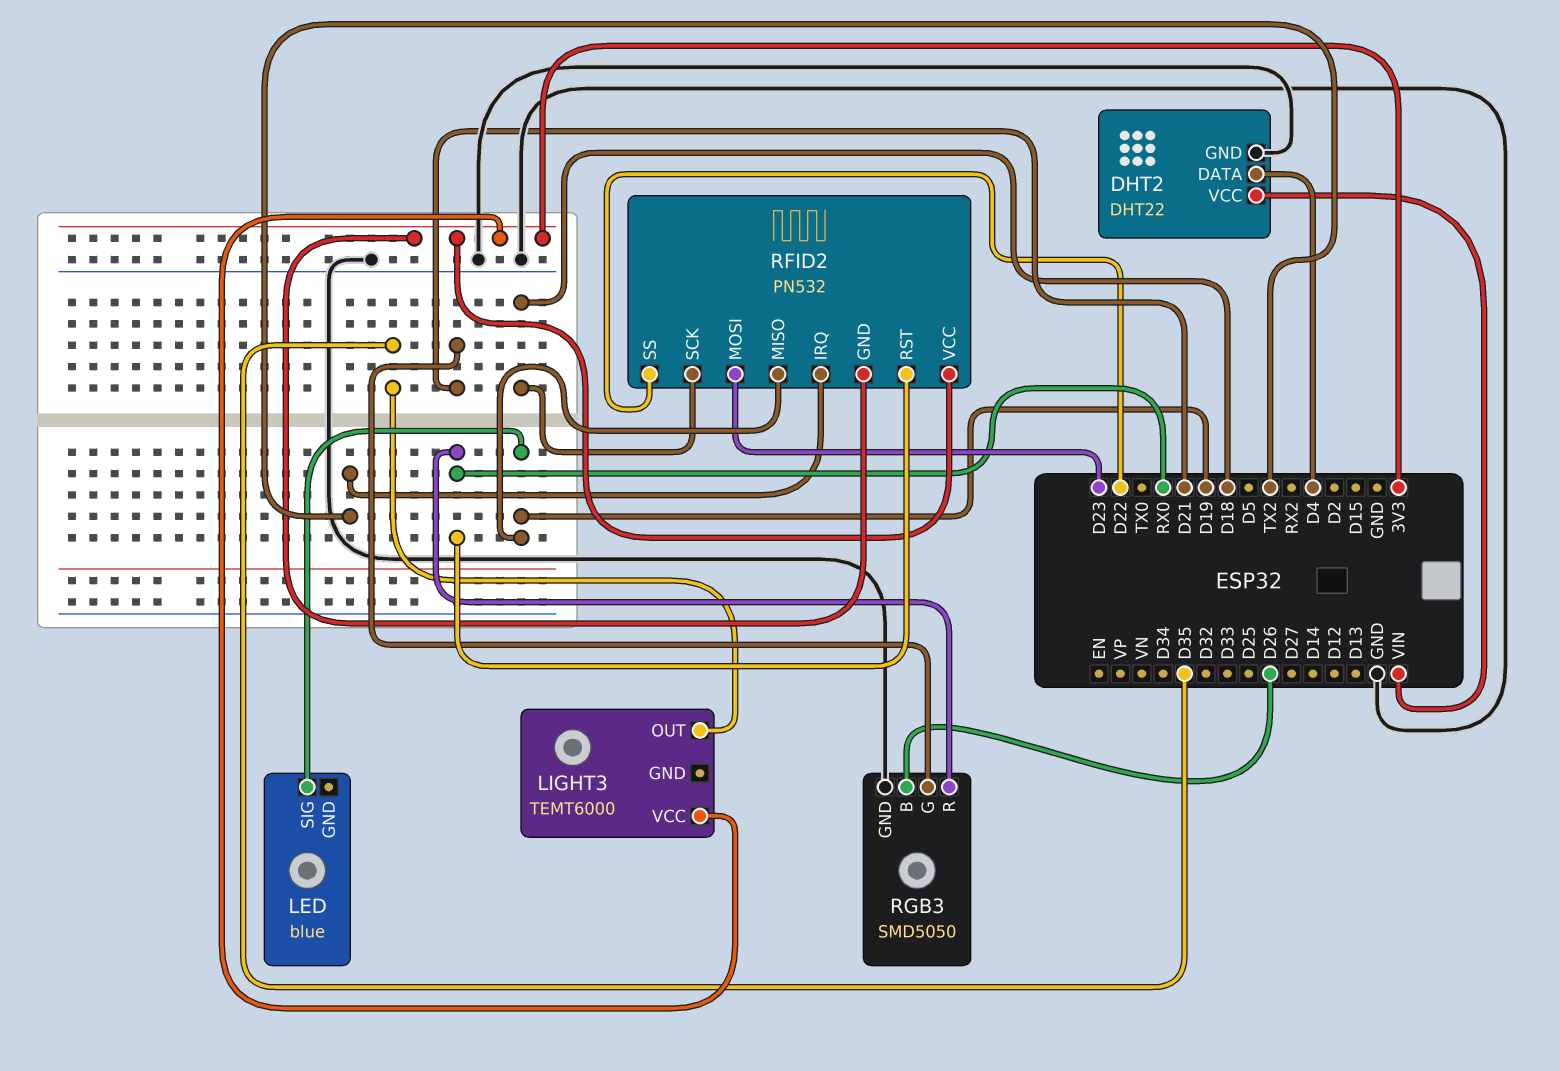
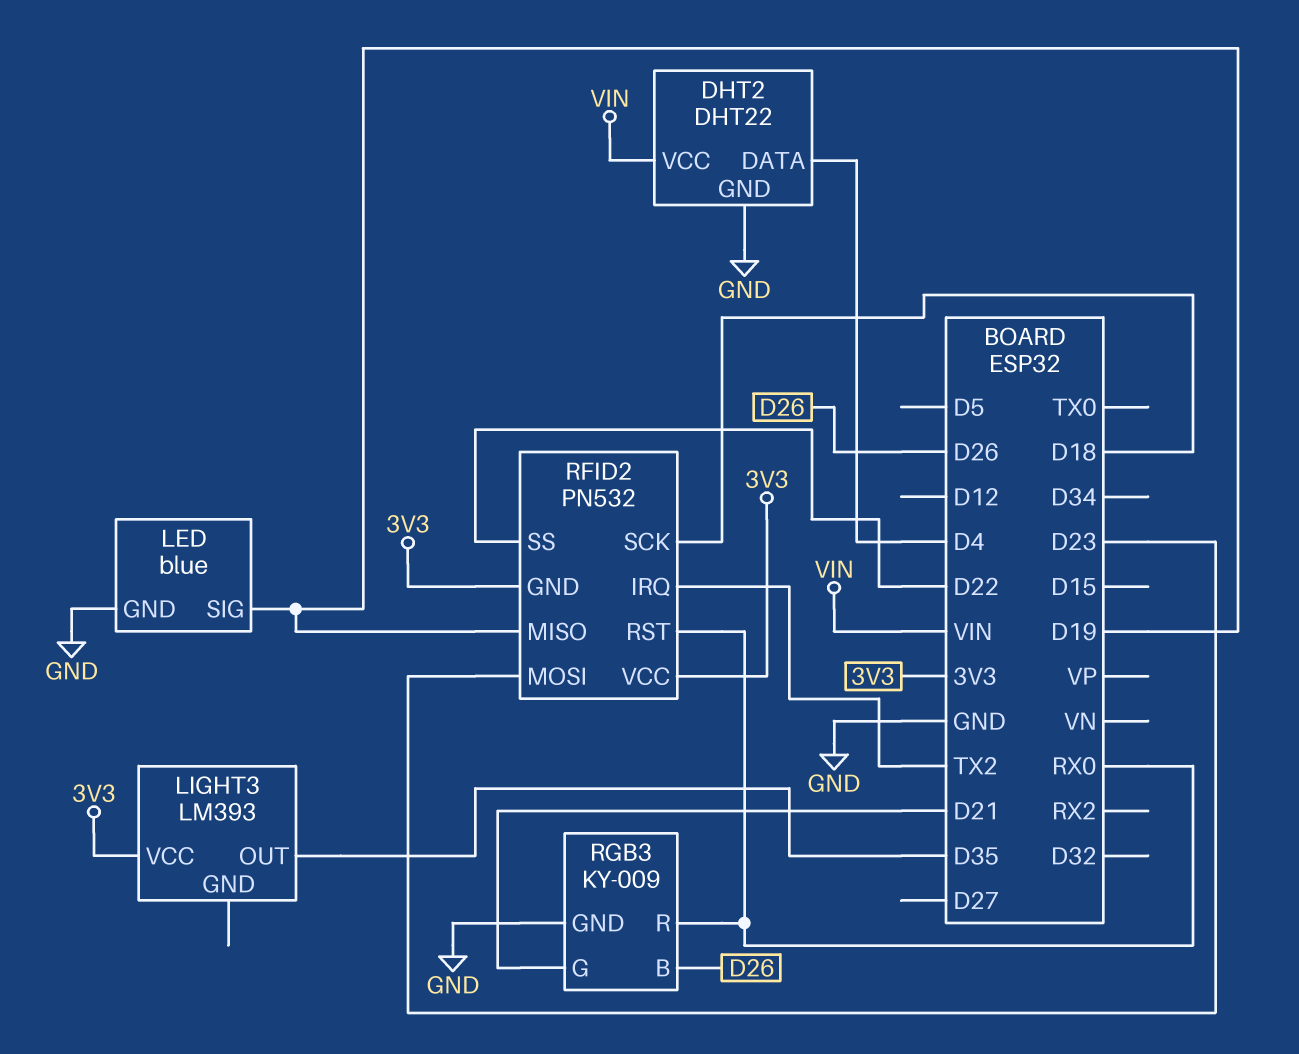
LED pin GND: none -> GND
LIGHT3: TEMT6000 -> LM393
RGB3: SMD5050 -> KY-009

